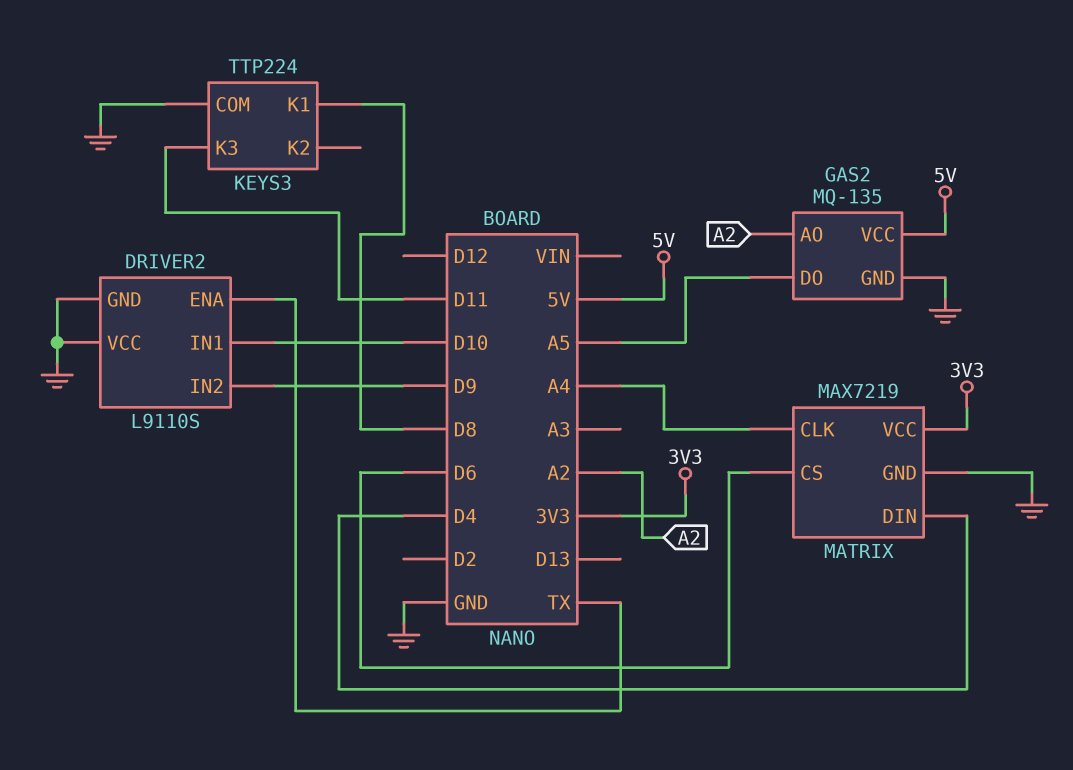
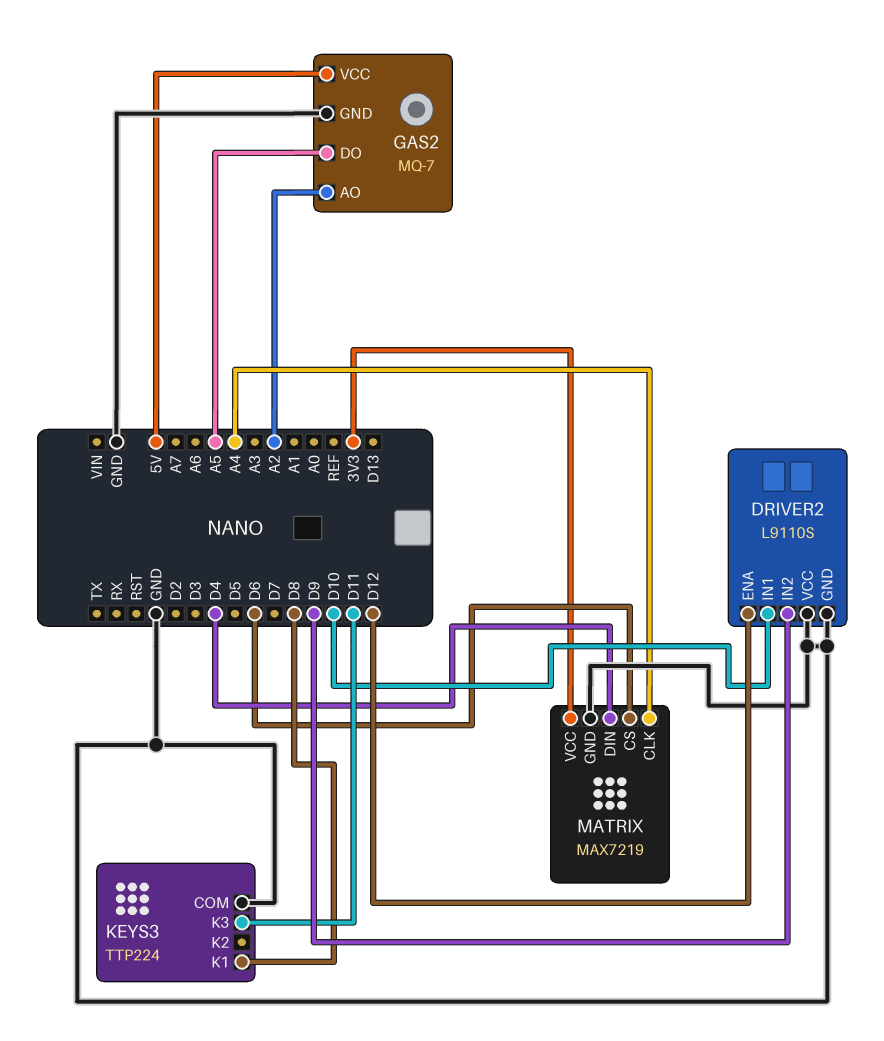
DRIVER2 pin ENA: TX -> D12
GAS2: MQ-135 -> MQ-7

